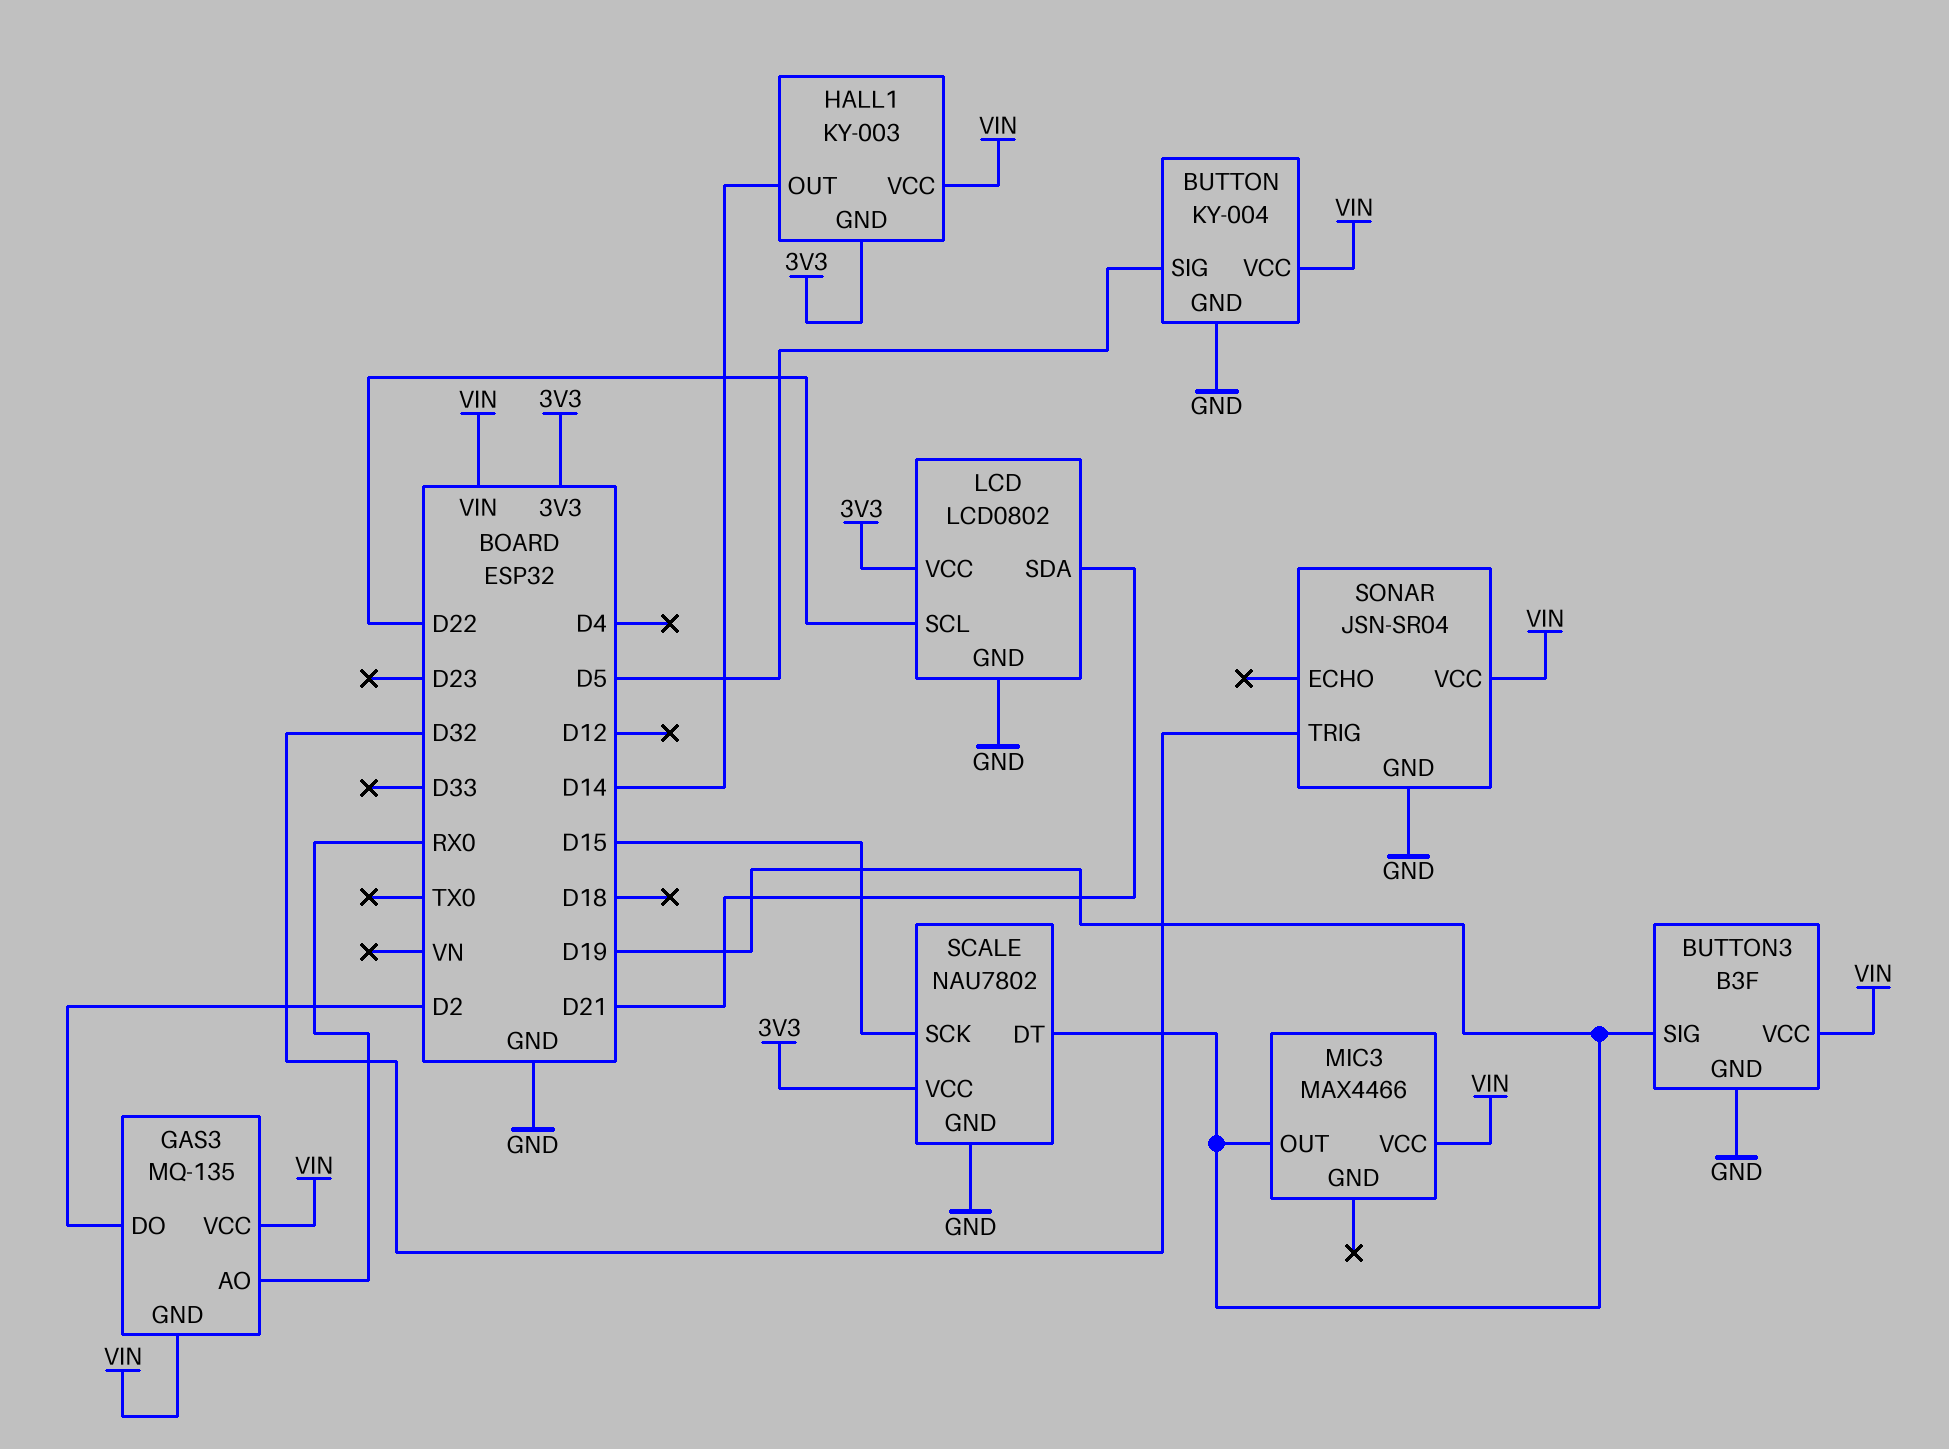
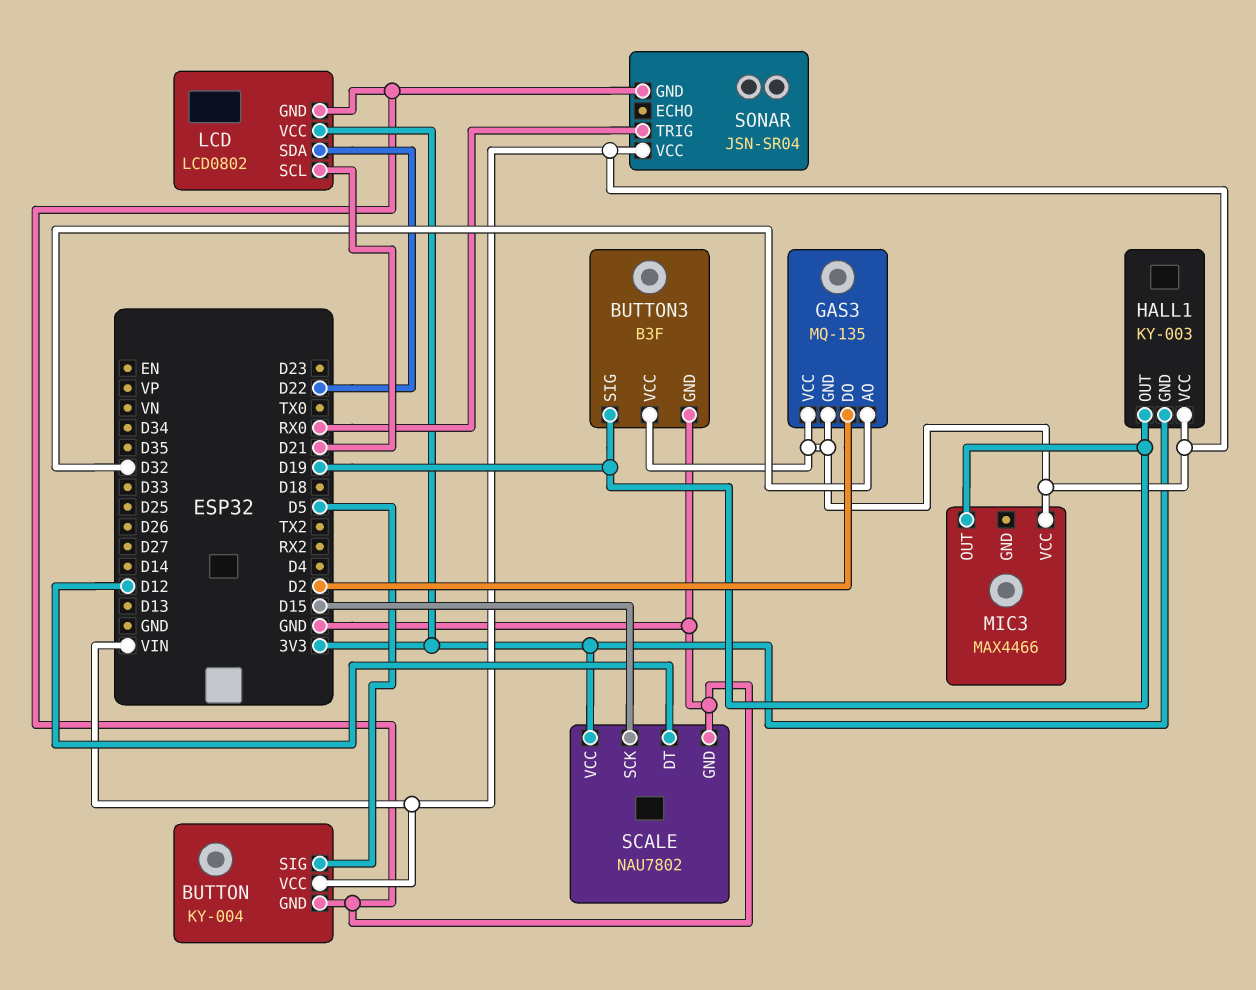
GAS3 pin AO: RX0 -> D32
HALL1 pin OUT: D14 -> D19
LCD pin SCL: D22 -> D21
LCD pin SDA: D21 -> D22
SCALE pin DT: D19 -> D12
SONAR pin TRIG: D32 -> RX0

